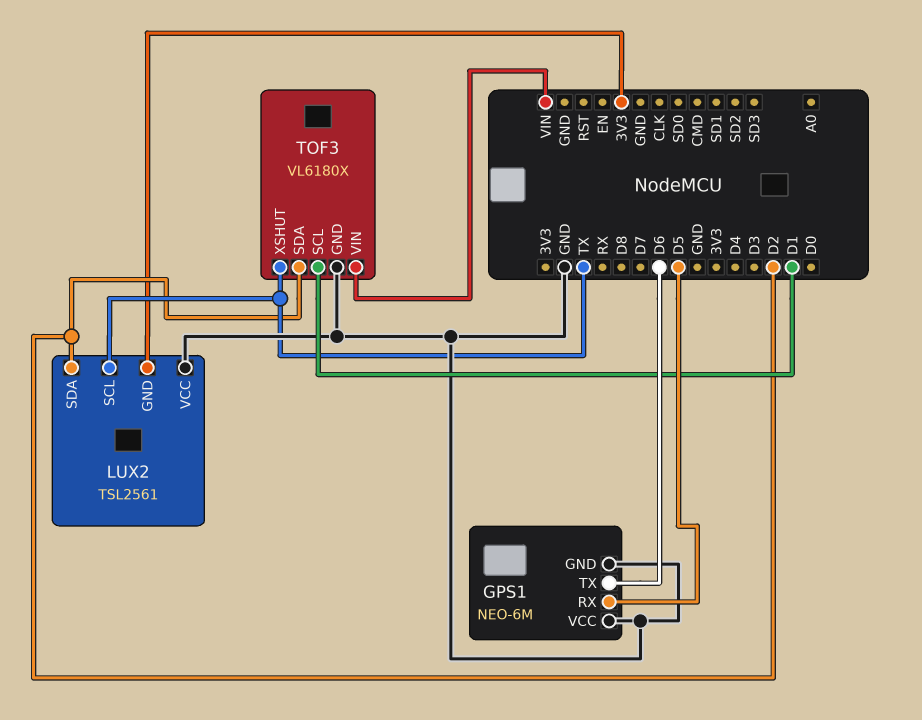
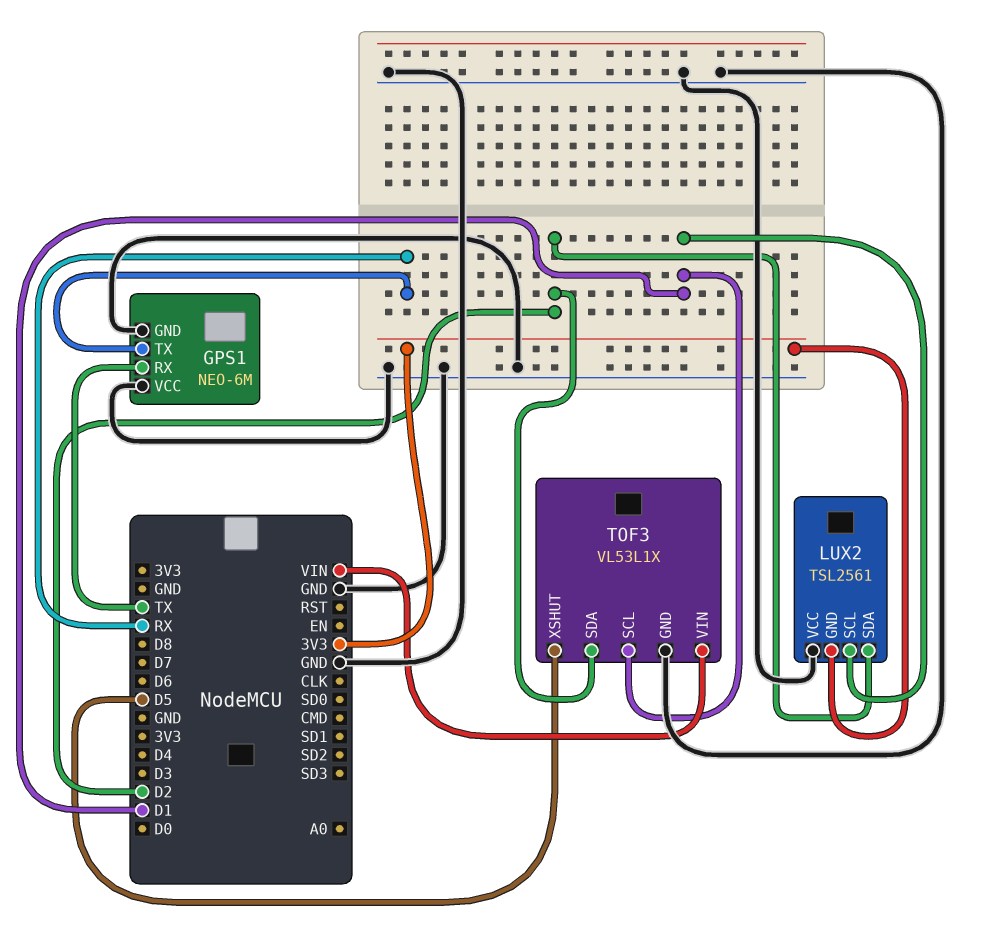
GPS1 pin RX: D5 -> TX
GPS1 pin TX: D6 -> RX
LUX2 pin SCL: TX -> D1
TOF3: VL6180X -> VL53L1X
TOF3 pin XSHUT: TX -> D5

